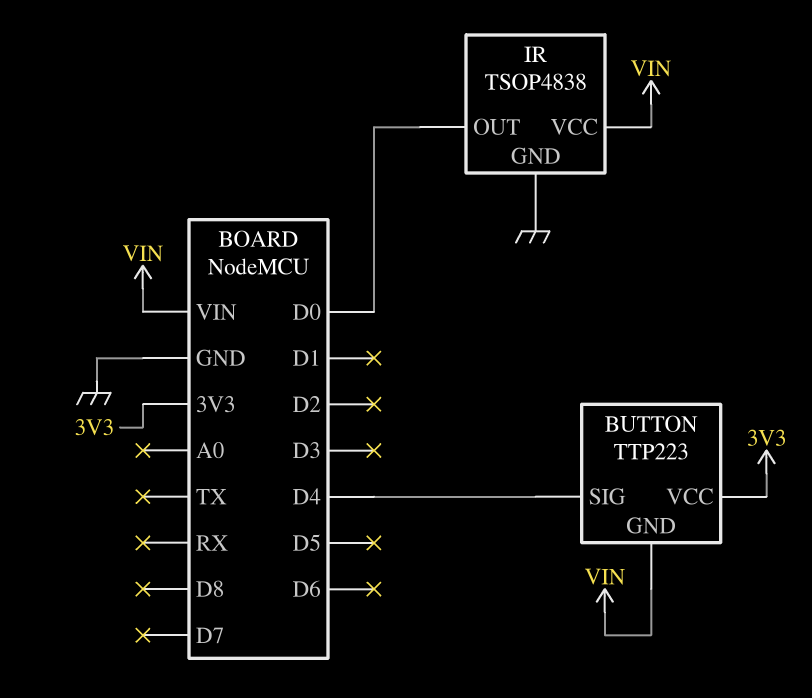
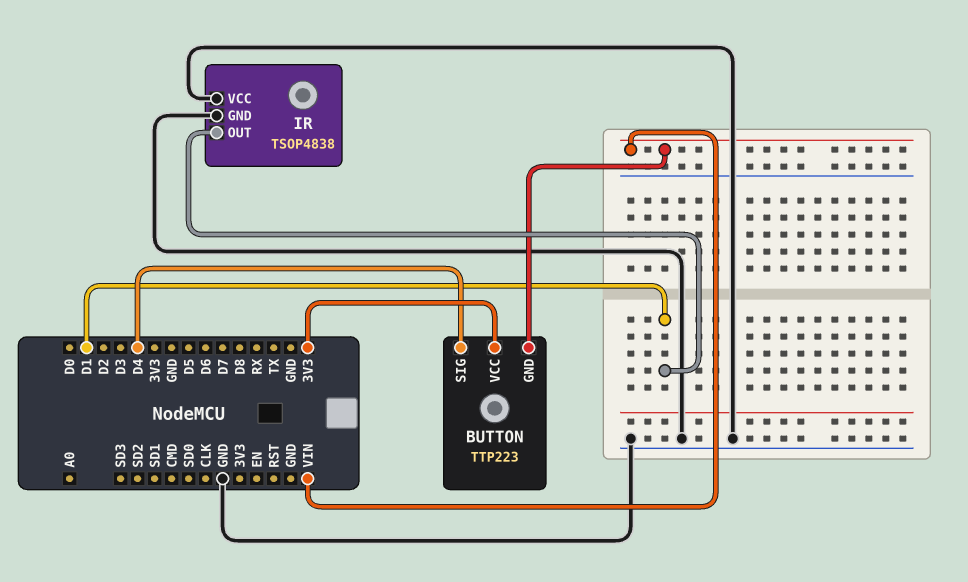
IR pin OUT: D0 -> D1
IR pin VCC: VIN -> GND

